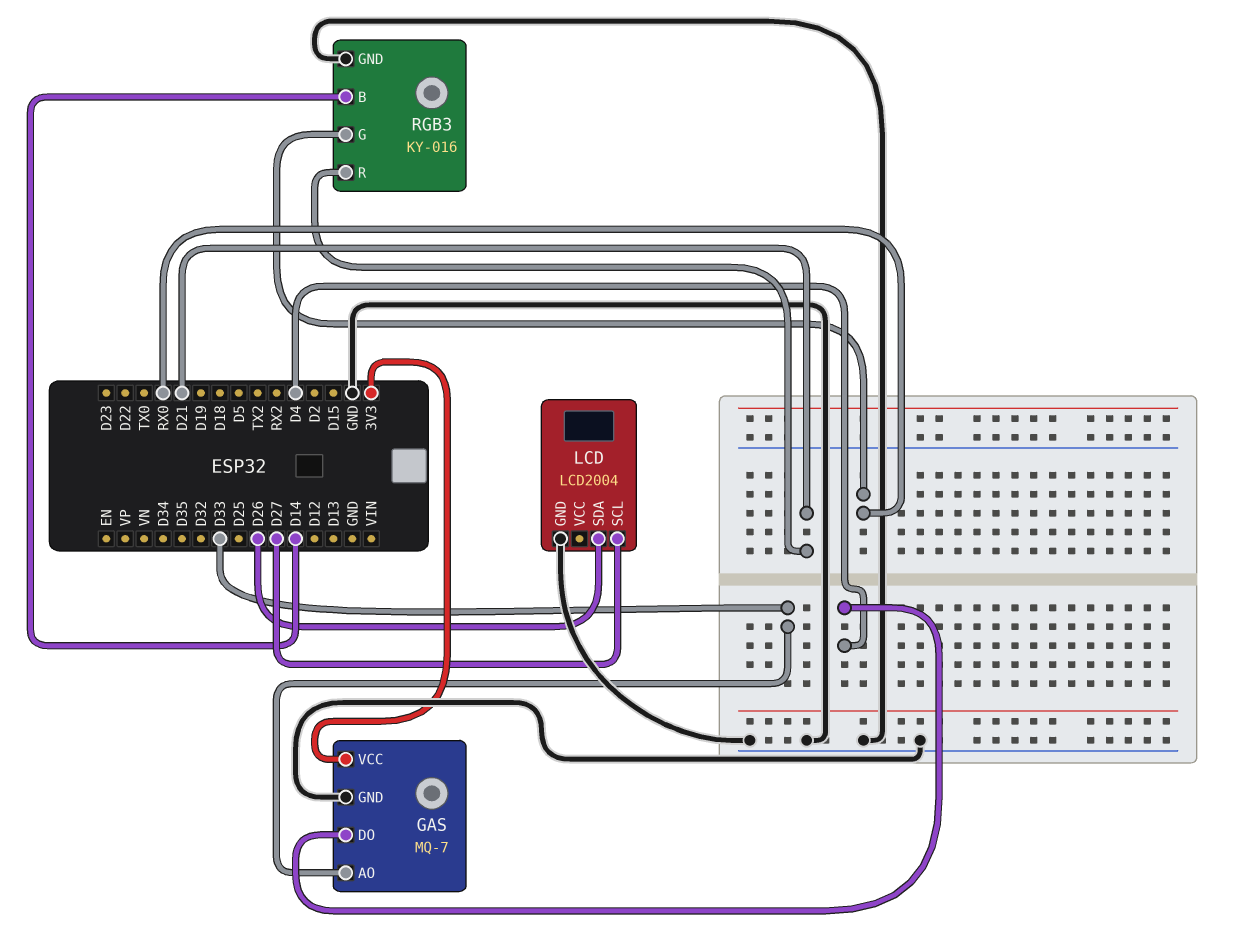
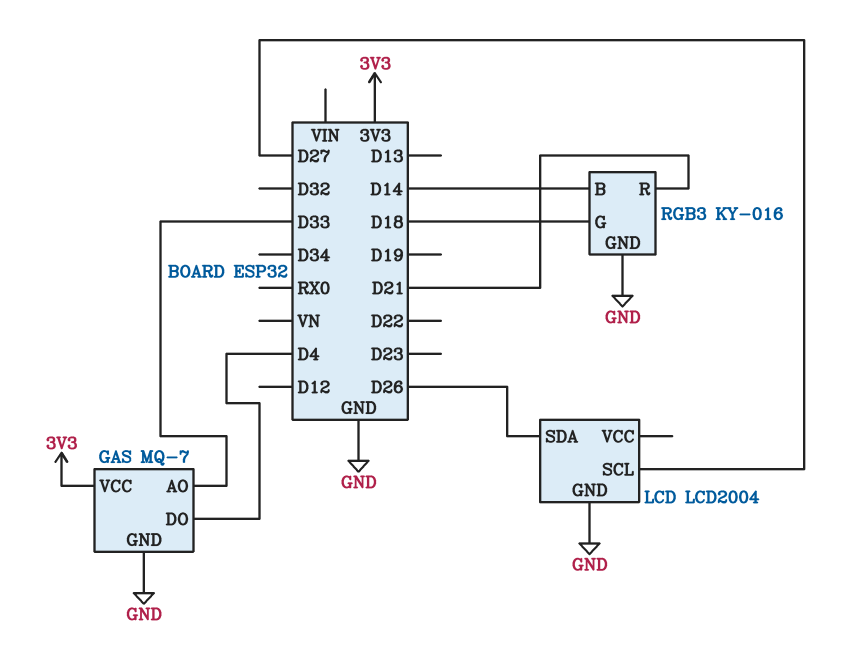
RGB3 pin G: RX0 -> D18

